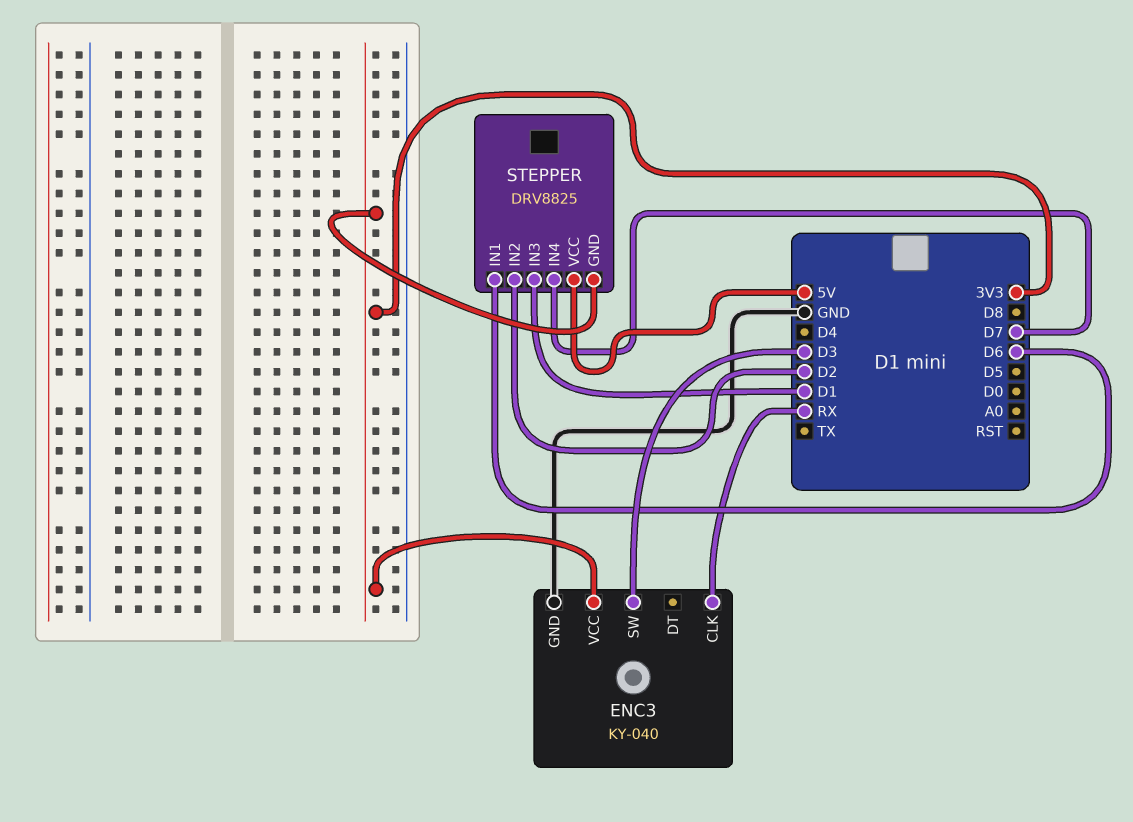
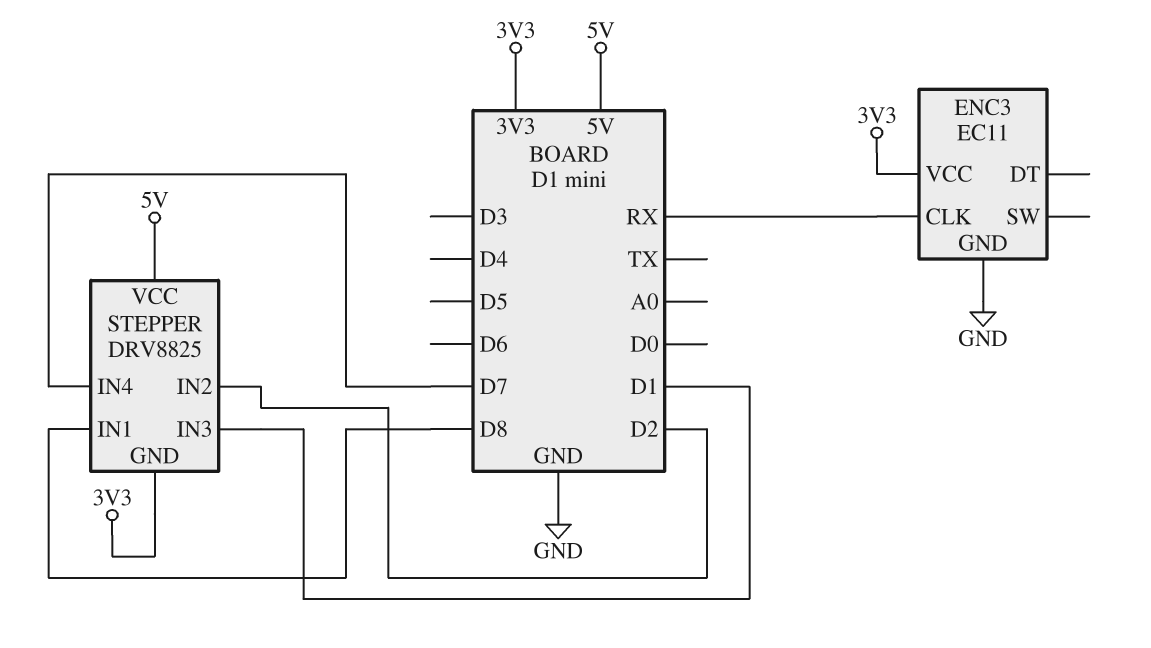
ENC3: KY-040 -> EC11
ENC3 pin SW: D3 -> none
STEPPER pin IN1: D6 -> D8

